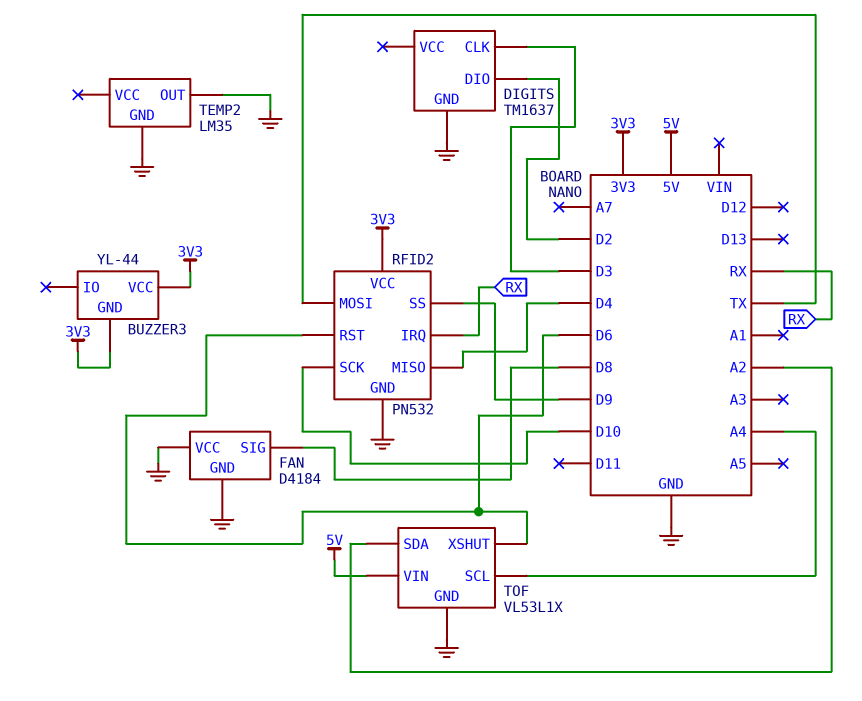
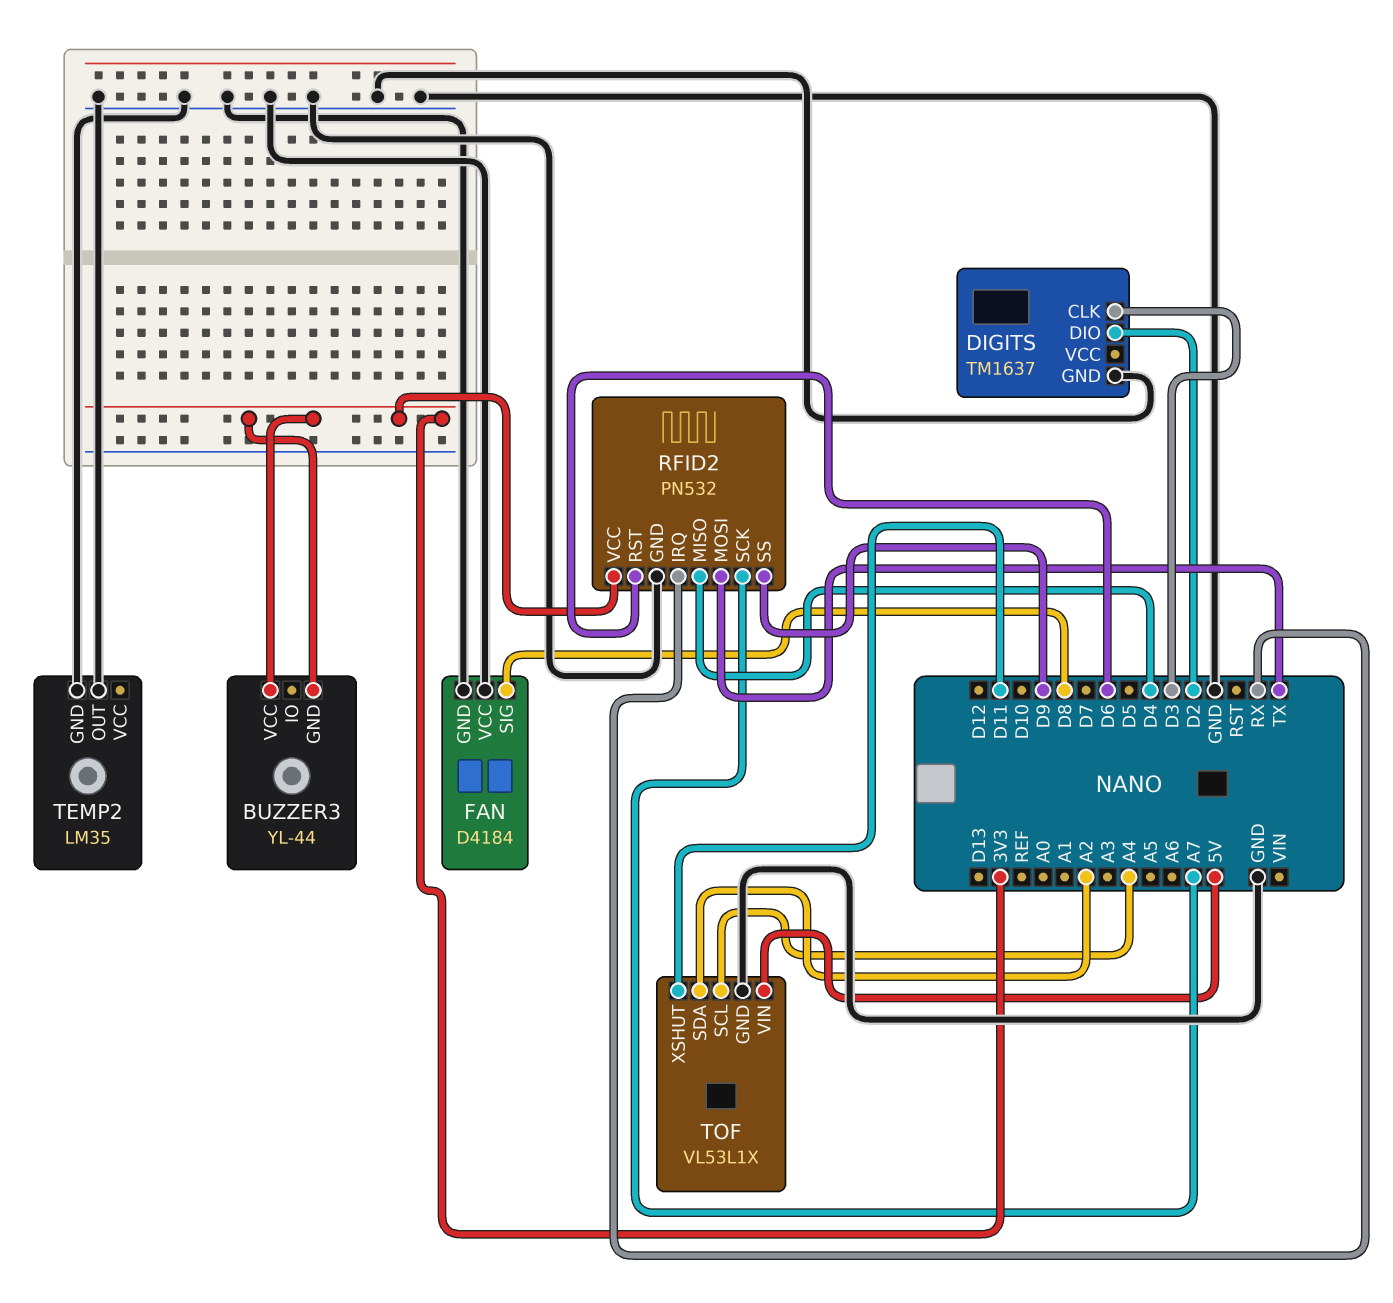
RFID2 pin SCK: D10 -> A7
TOF pin XSHUT: D6 -> D11

